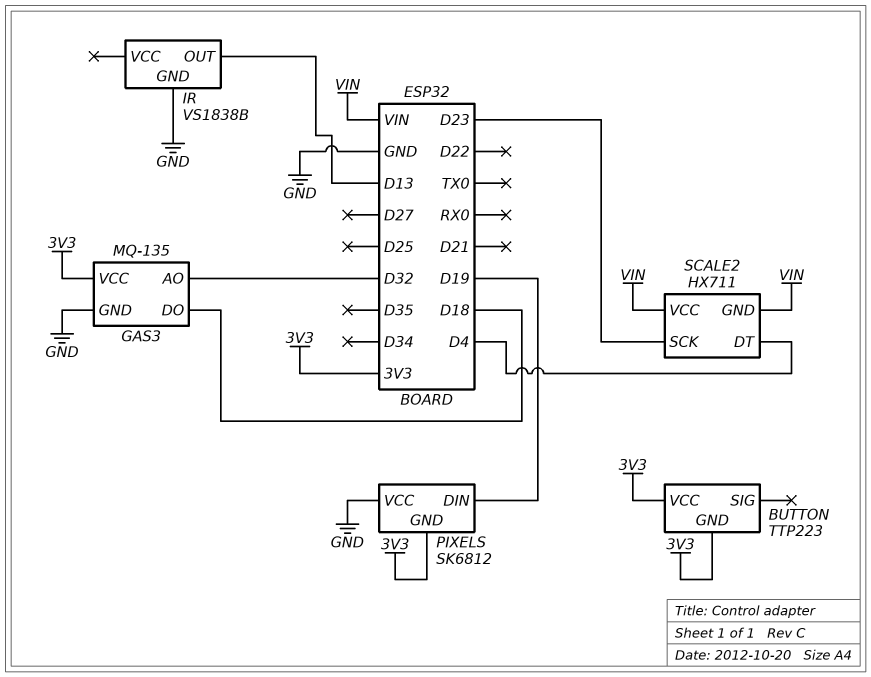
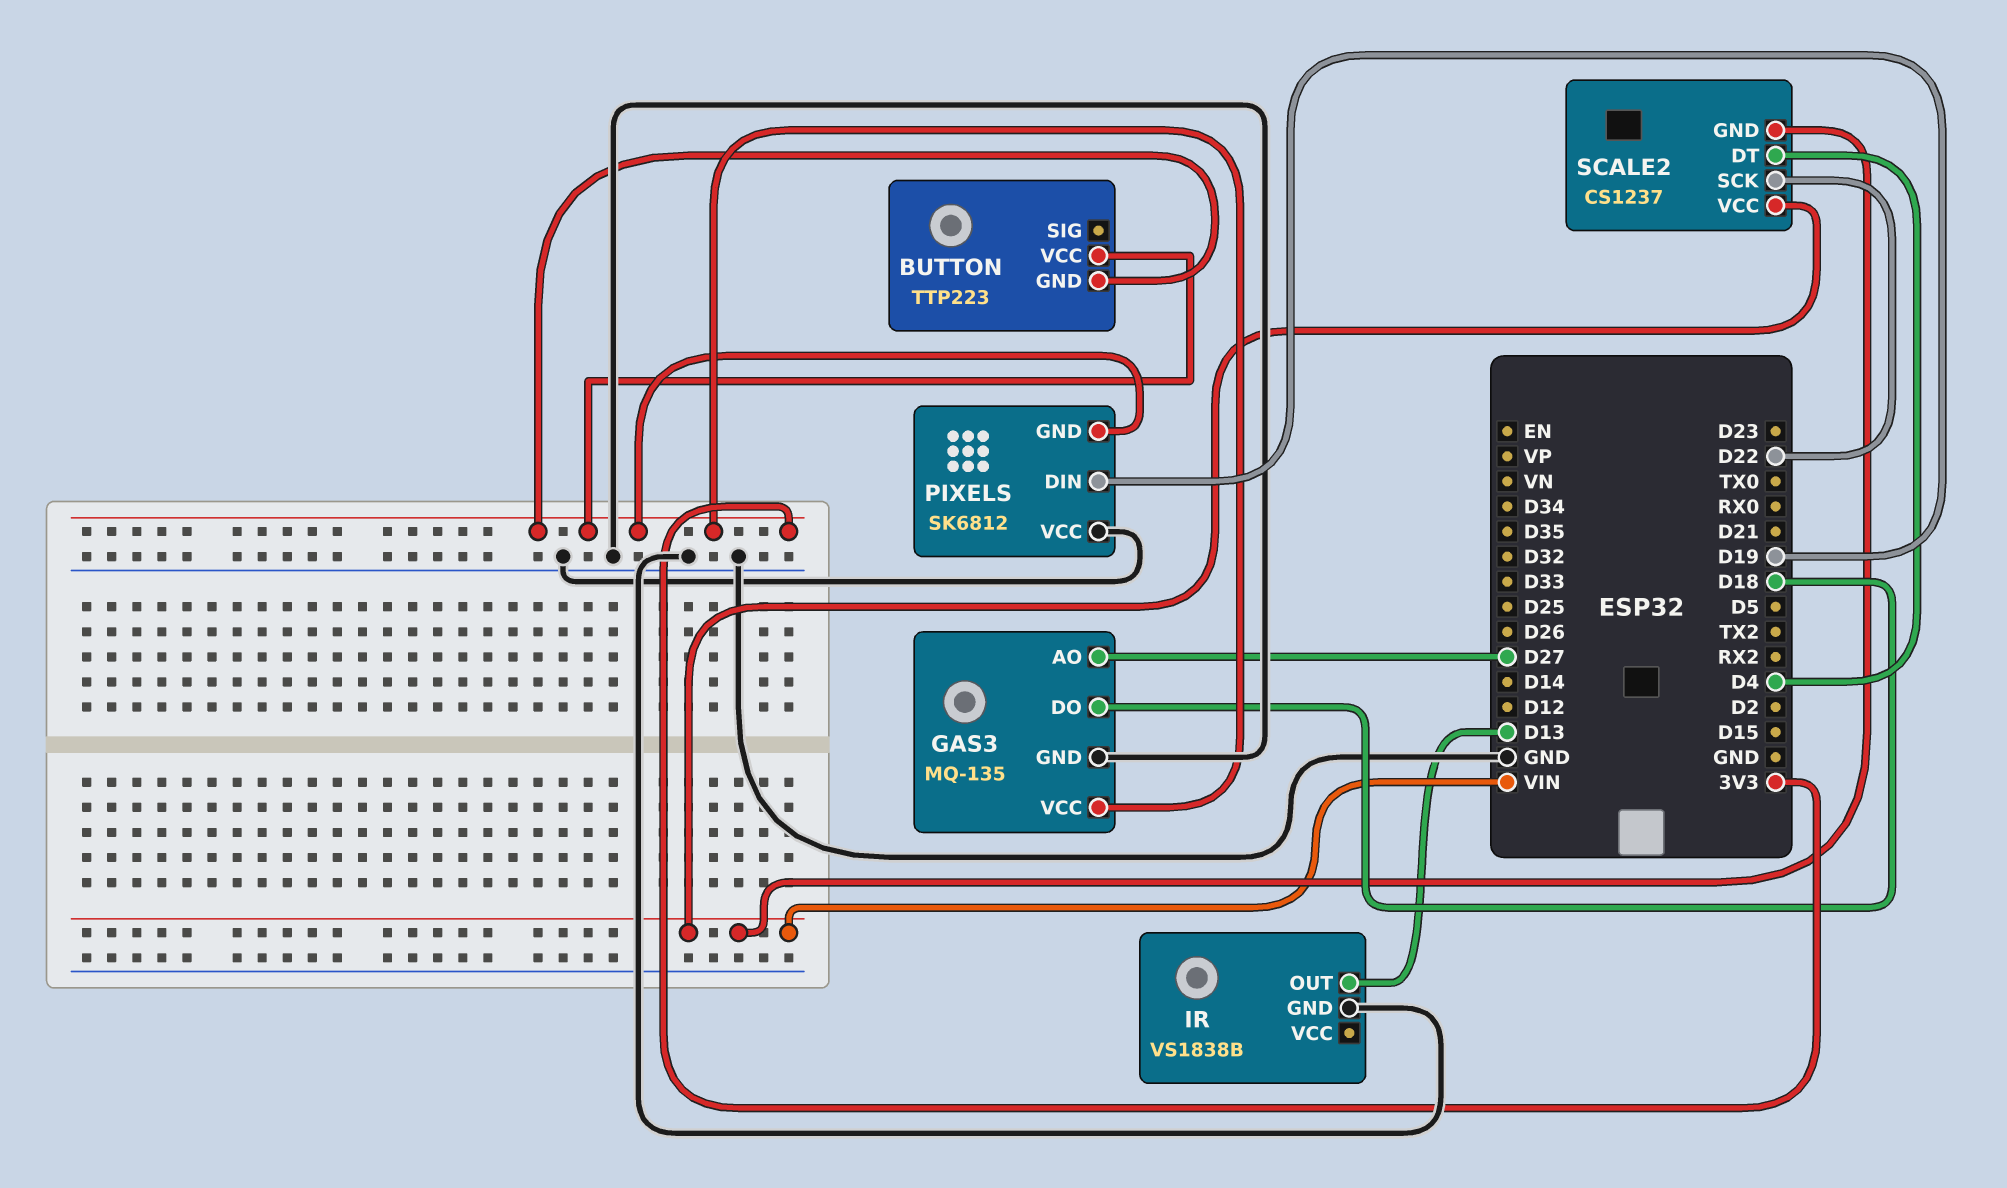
GAS3 pin AO: D32 -> D27
SCALE2: HX711 -> CS1237
SCALE2 pin SCK: D23 -> D22

